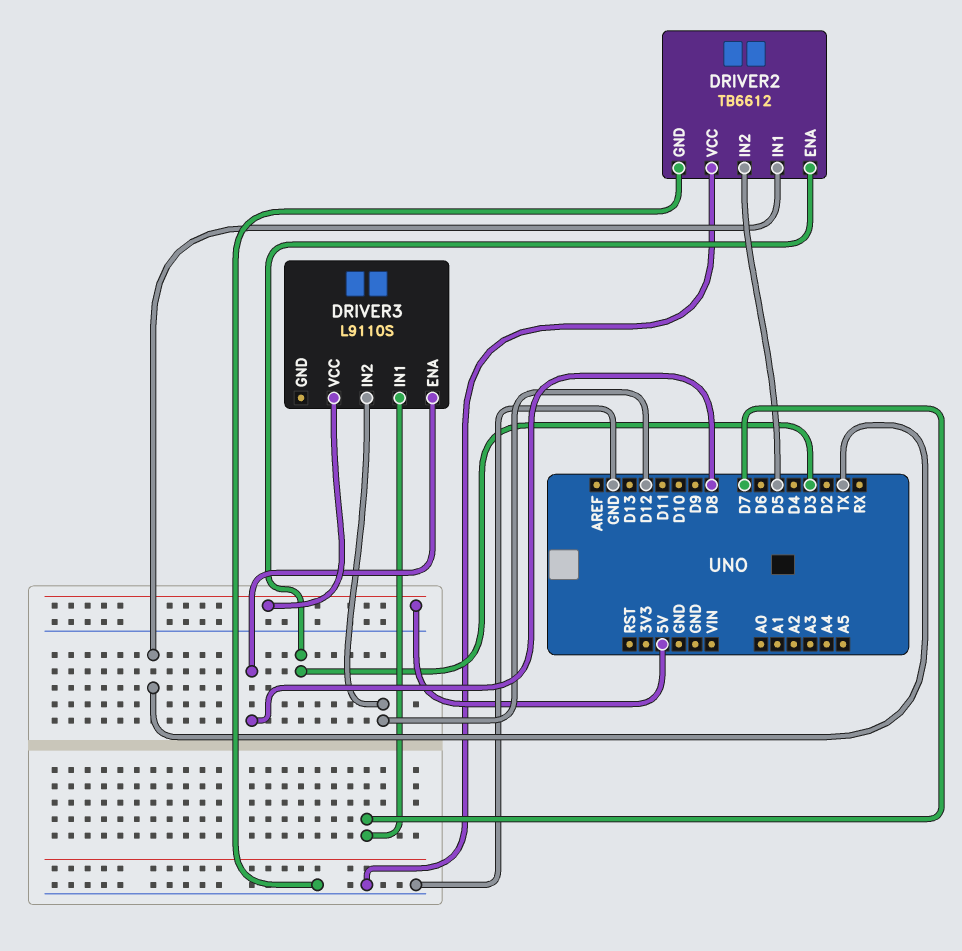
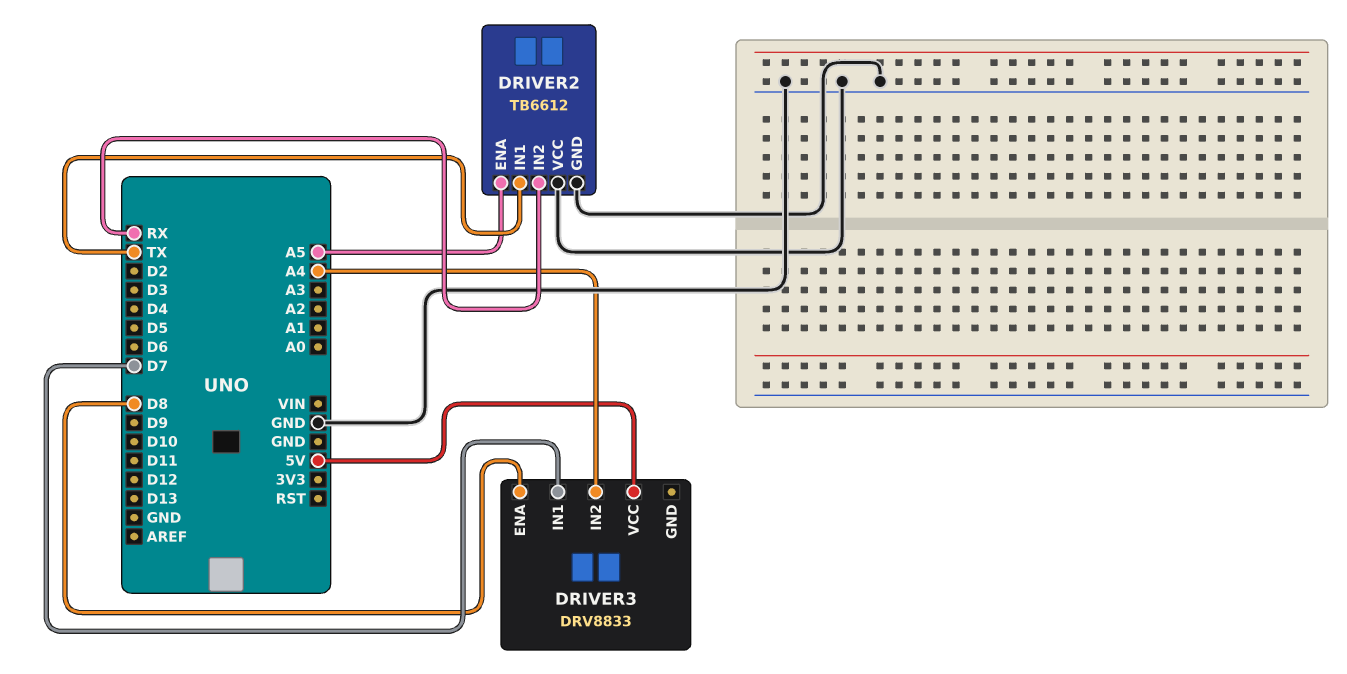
DRIVER2 pin ENA: D3 -> A5
DRIVER2 pin IN2: D5 -> RX
DRIVER3: L9110S -> DRV8833
DRIVER3 pin IN2: D12 -> A4

